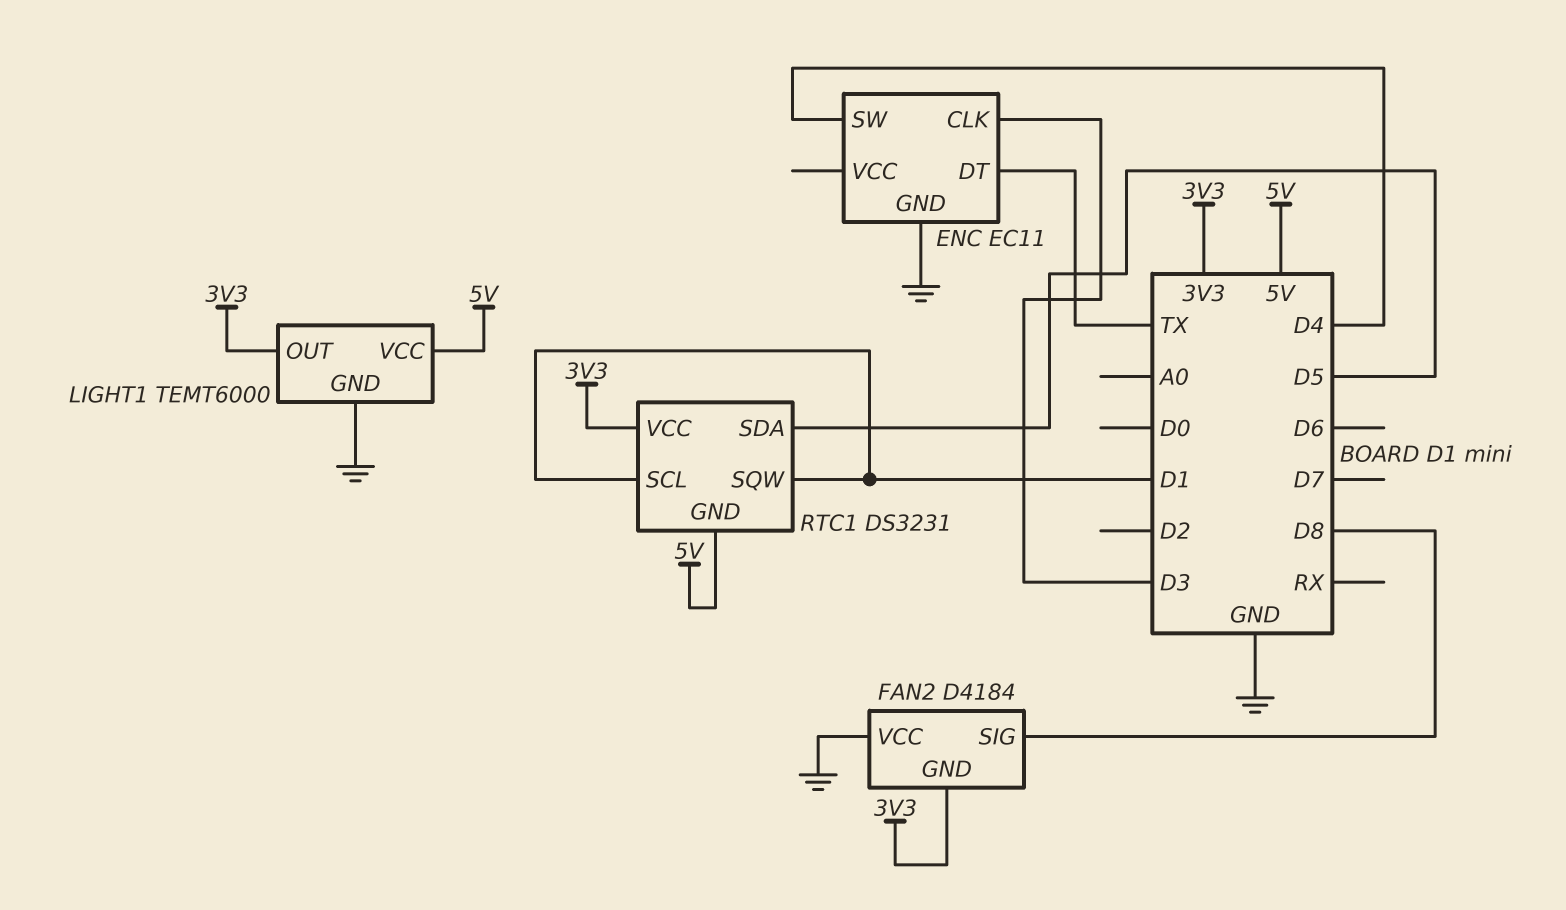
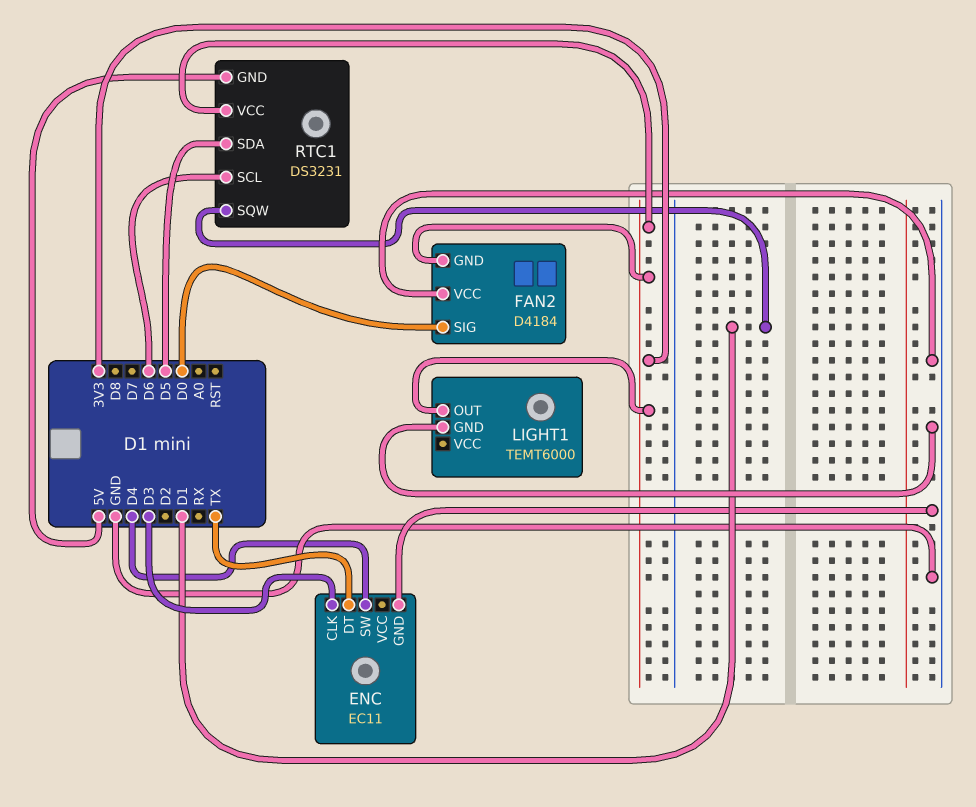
FAN2 pin SIG: D8 -> D0
LIGHT1 pin VCC: 5V -> none
RTC1 pin SCL: D1 -> D6

